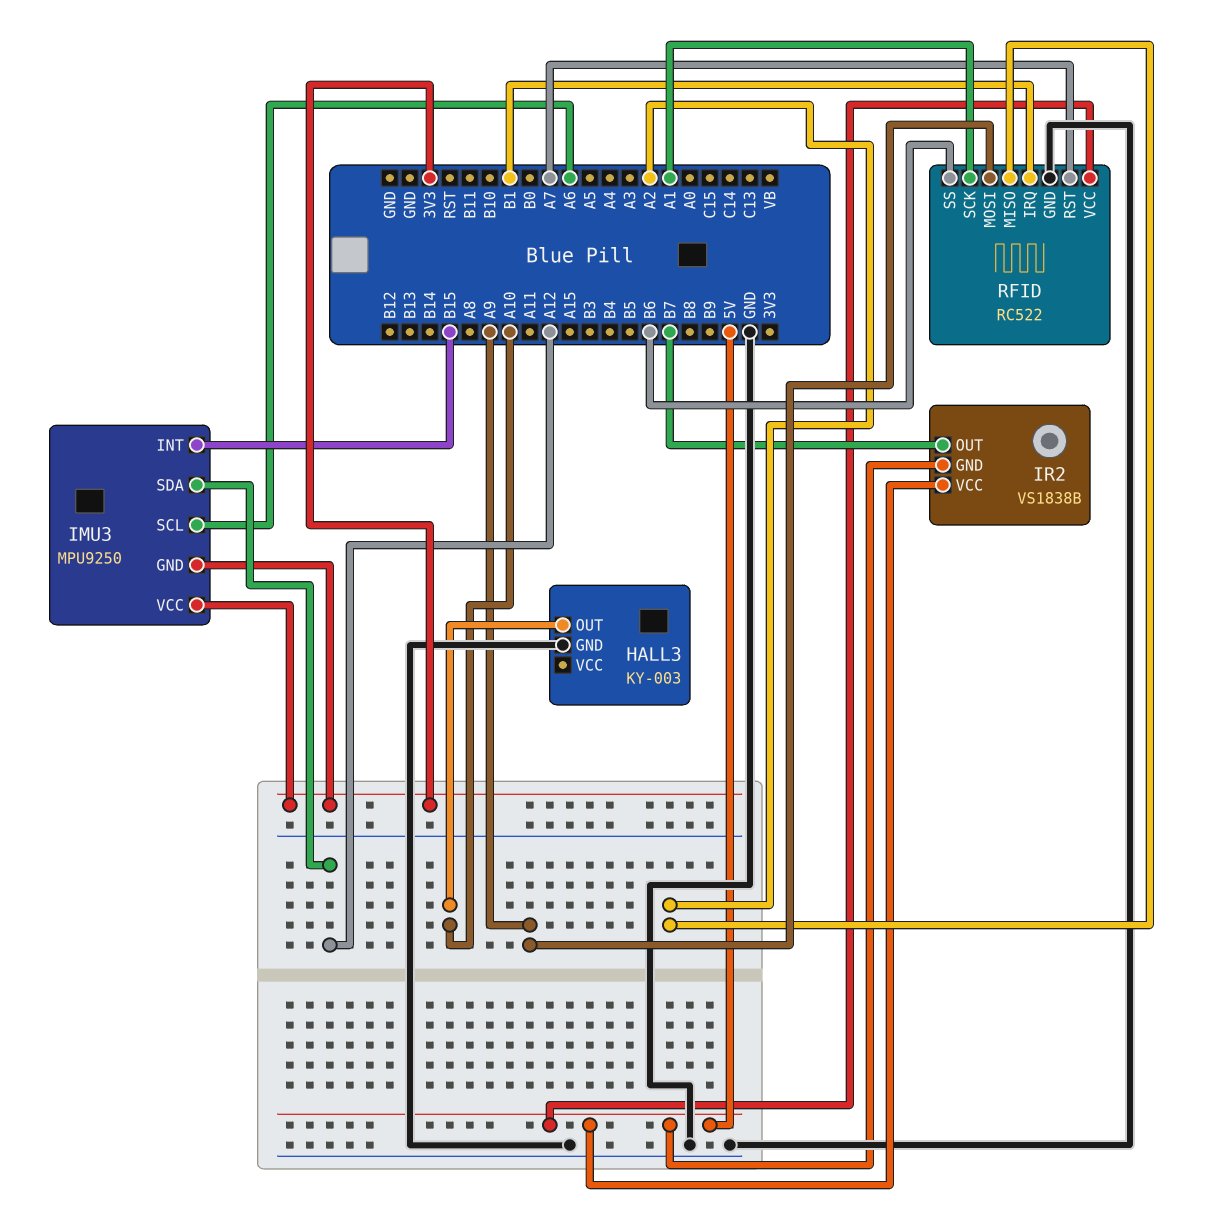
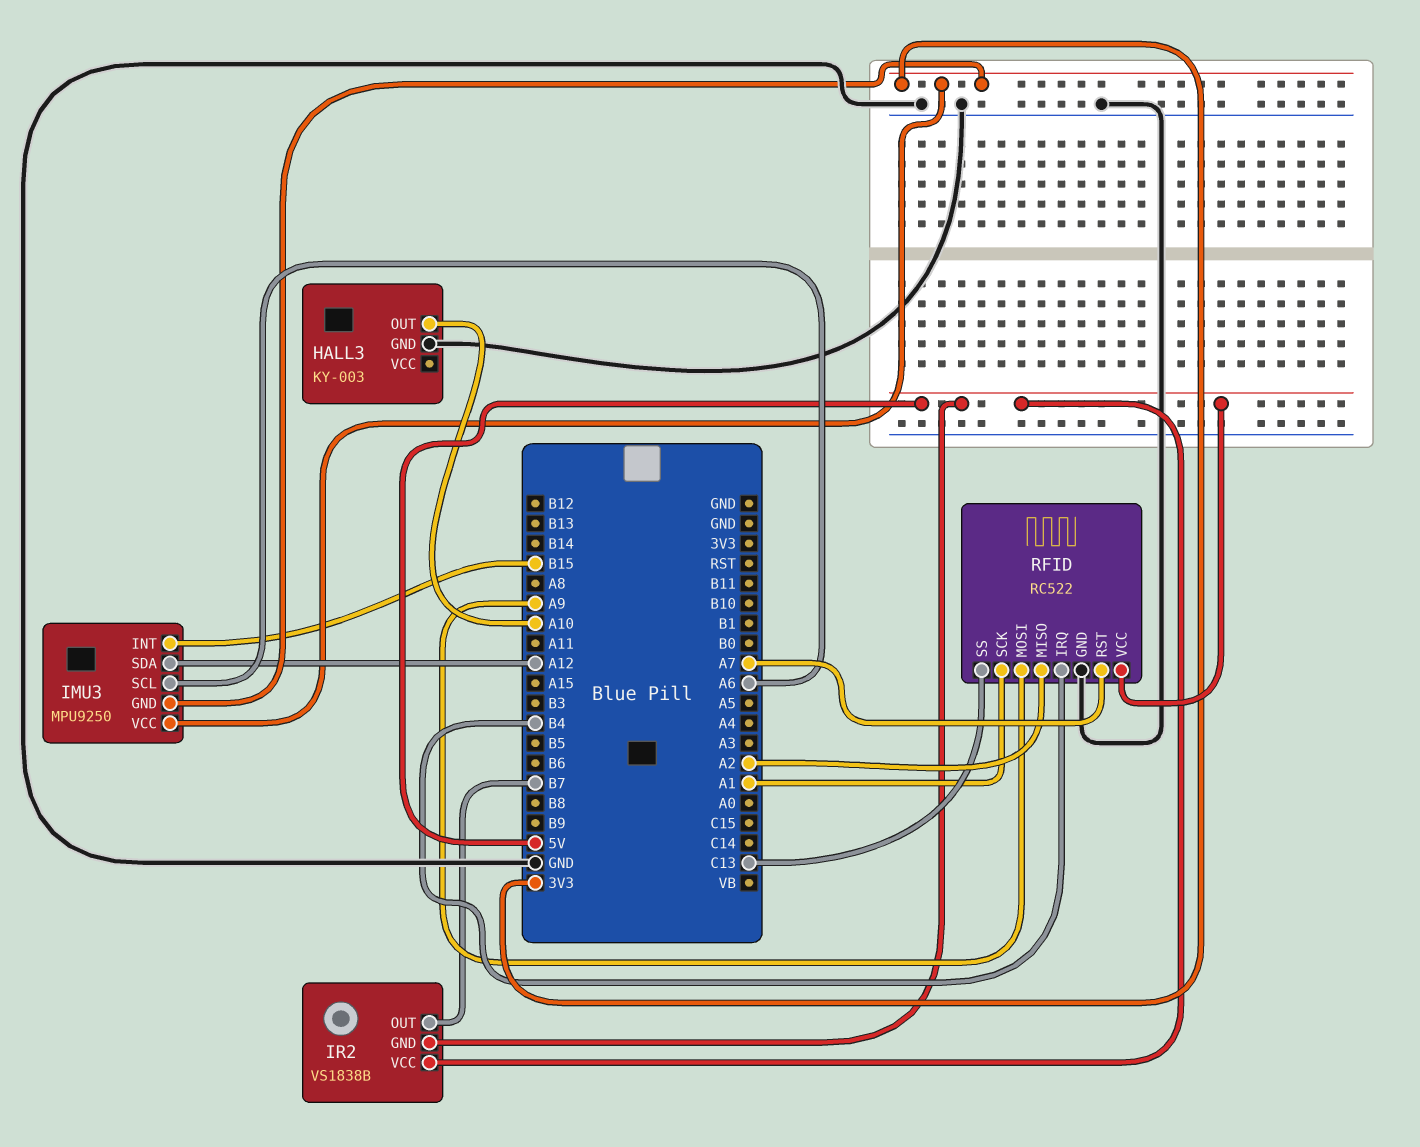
RFID pin IRQ: B1 -> B4
RFID pin SS: B6 -> C13

